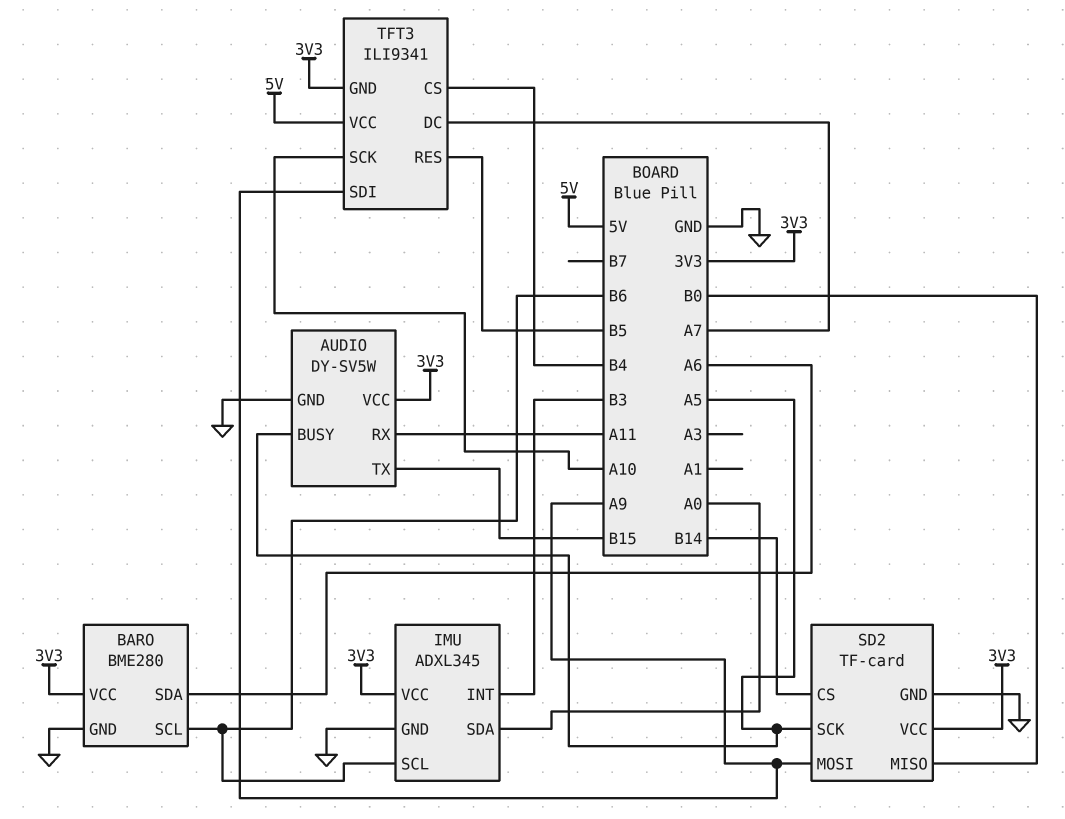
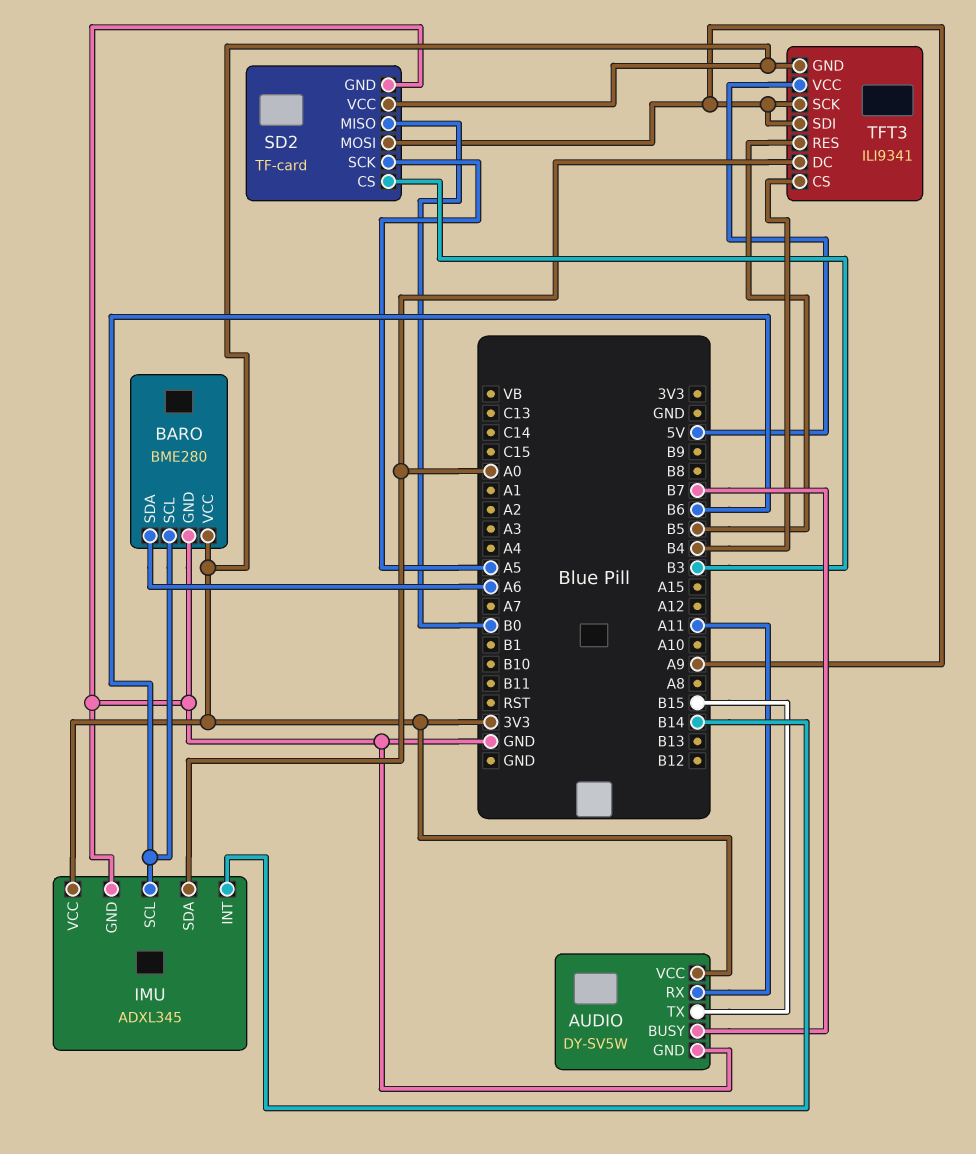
AUDIO pin BUSY: A5 -> B7
IMU pin INT: B3 -> B14
SD2 pin CS: B14 -> B3
TFT3 pin DC: A7 -> A0
TFT3 pin SCK: A10 -> A9

